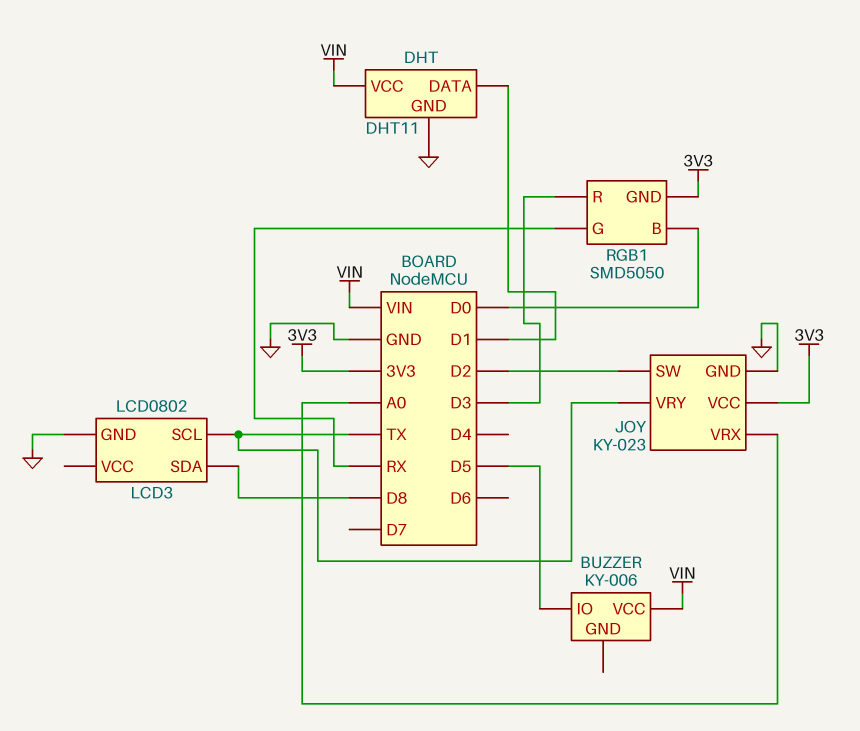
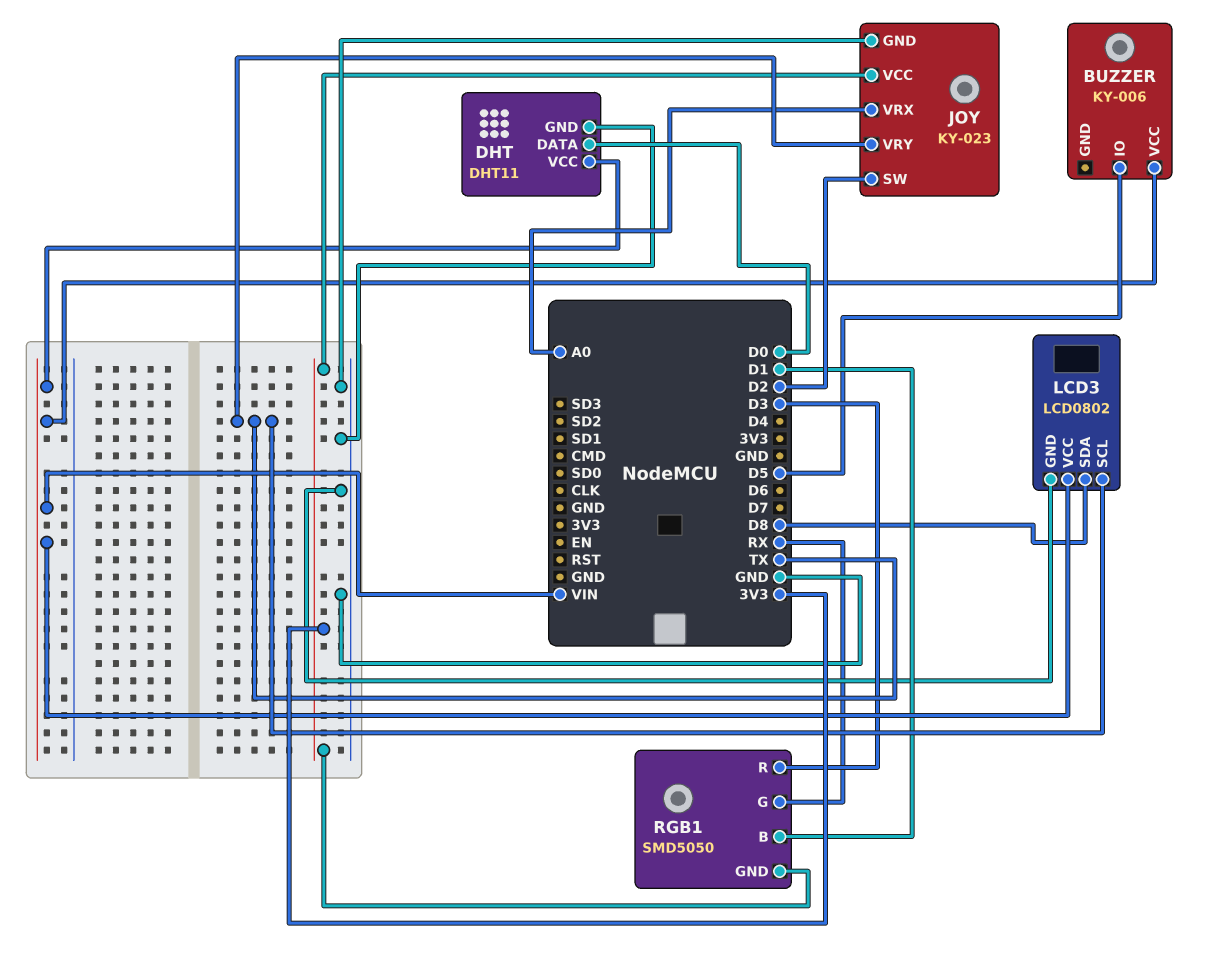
DHT pin DATA: D1 -> D0
LCD3 pin VCC: none -> VIN
RGB1 pin B: D0 -> D1

